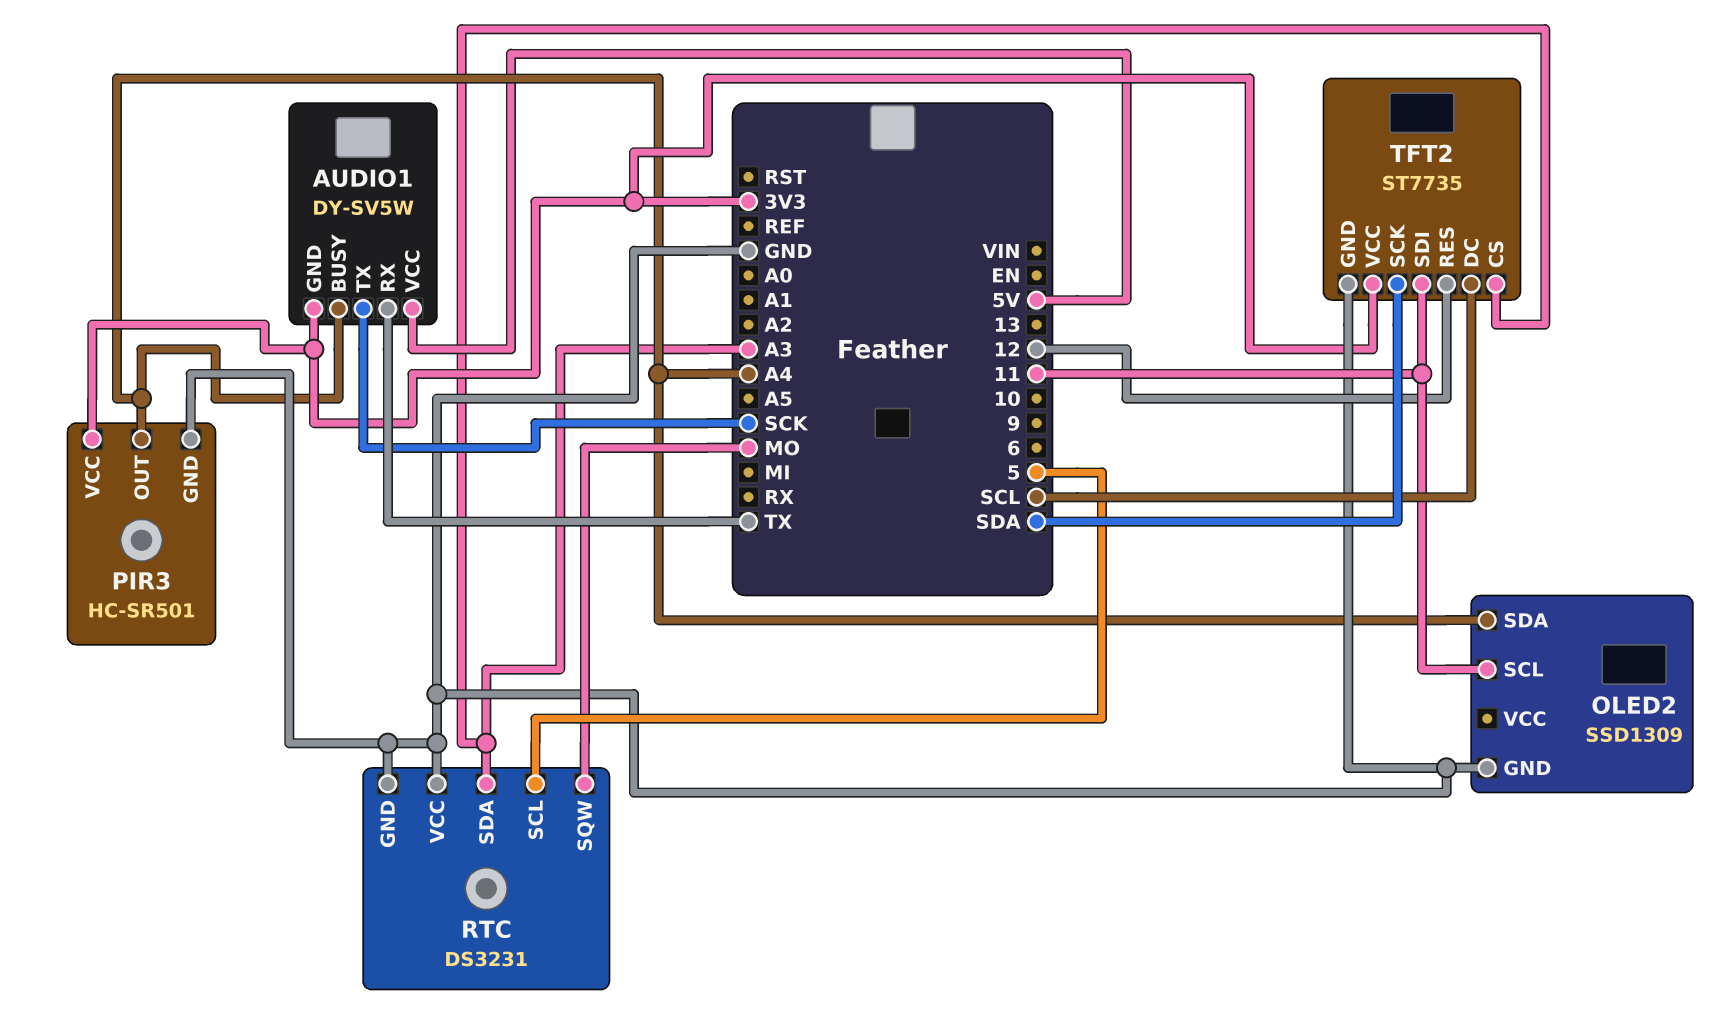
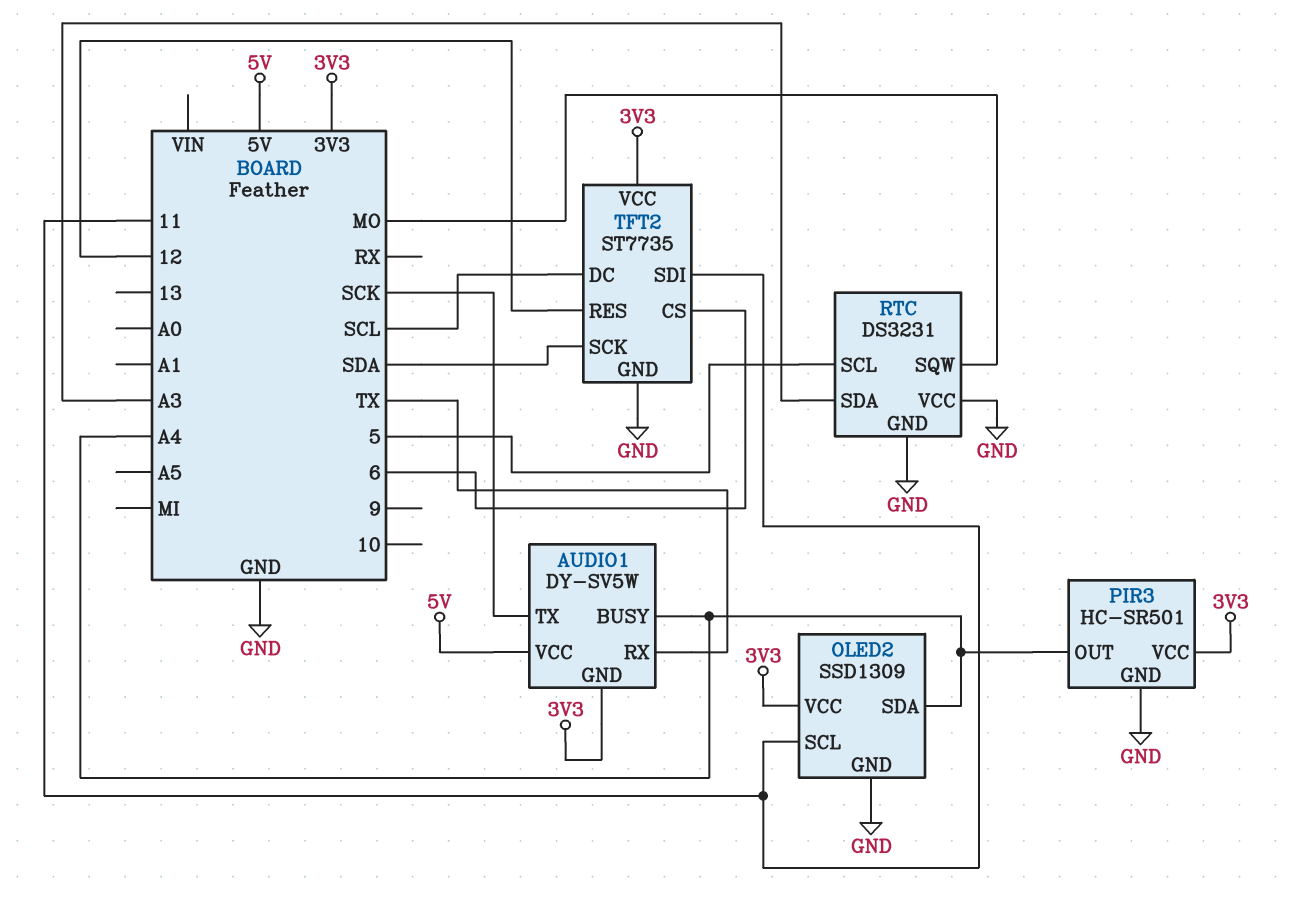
OLED2 pin VCC: none -> 3V3
TFT2 pin CS: A3 -> 6

